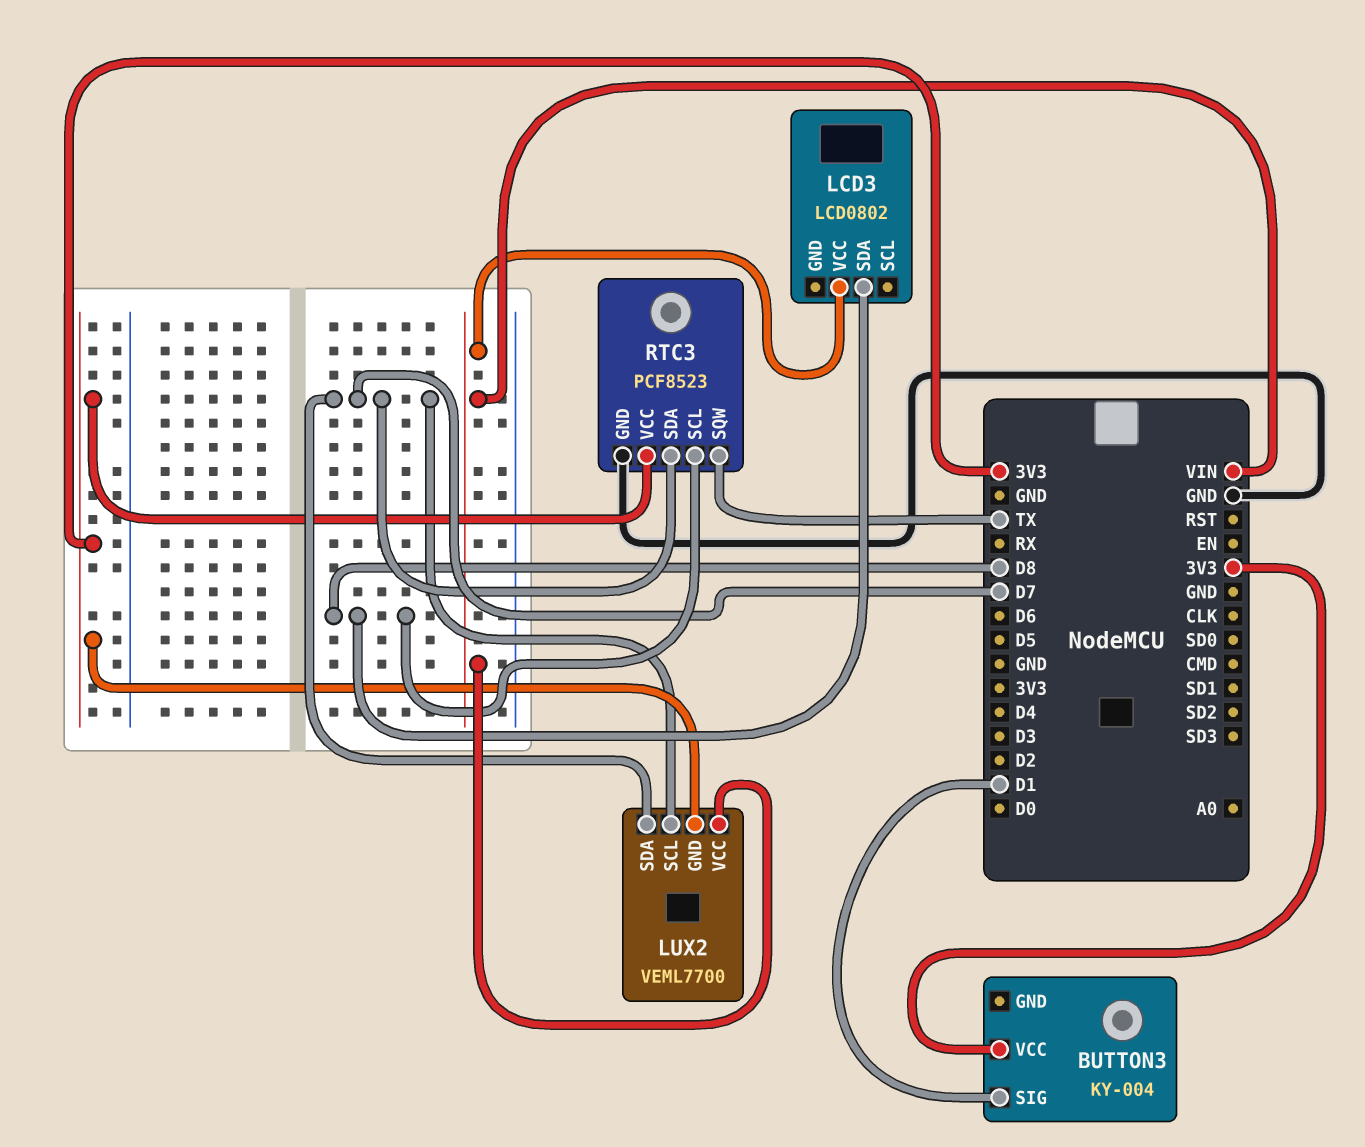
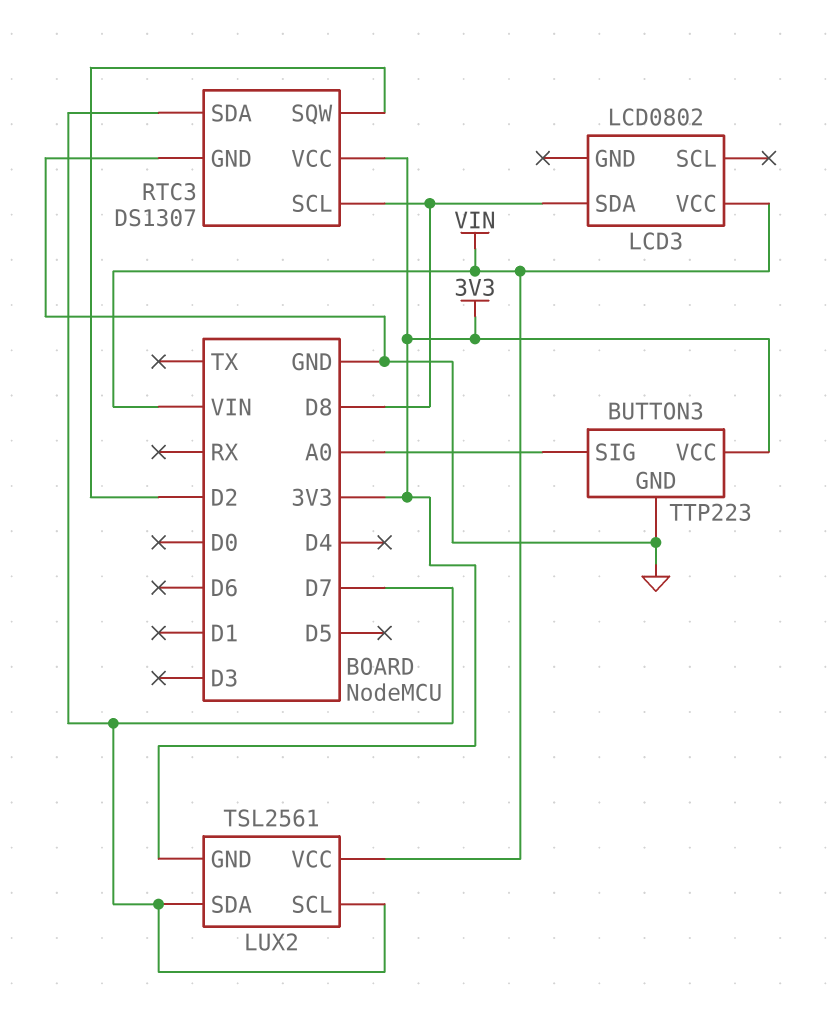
BUTTON3: KY-004 -> TTP223
BUTTON3 pin GND: none -> GND
BUTTON3 pin SIG: D1 -> A0
LUX2: VEML7700 -> TSL2561
RTC3: PCF8523 -> DS1307
RTC3 pin SQW: TX -> D2

